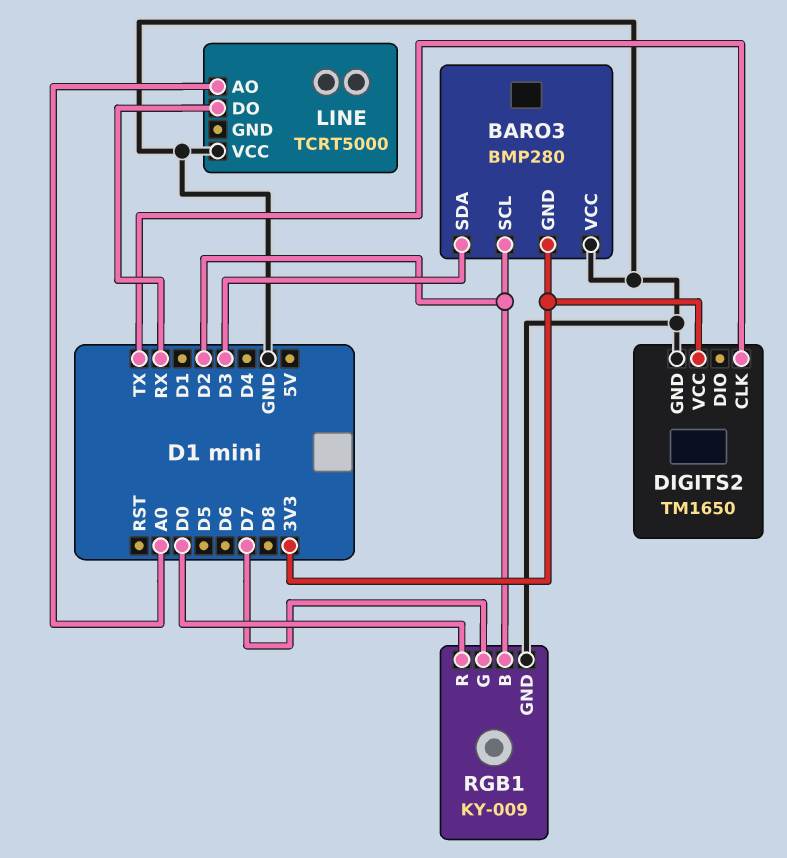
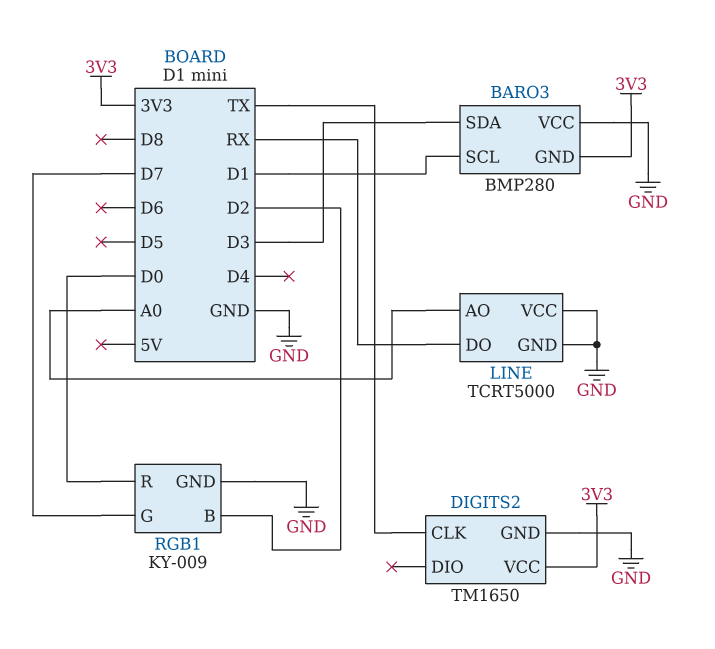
BARO3 pin SCL: D2 -> D1
LINE pin GND: none -> GND

